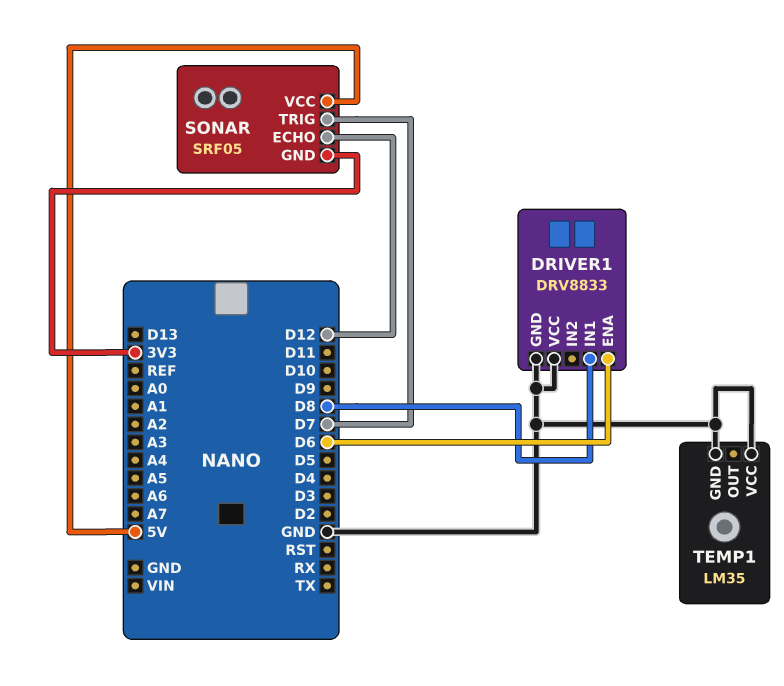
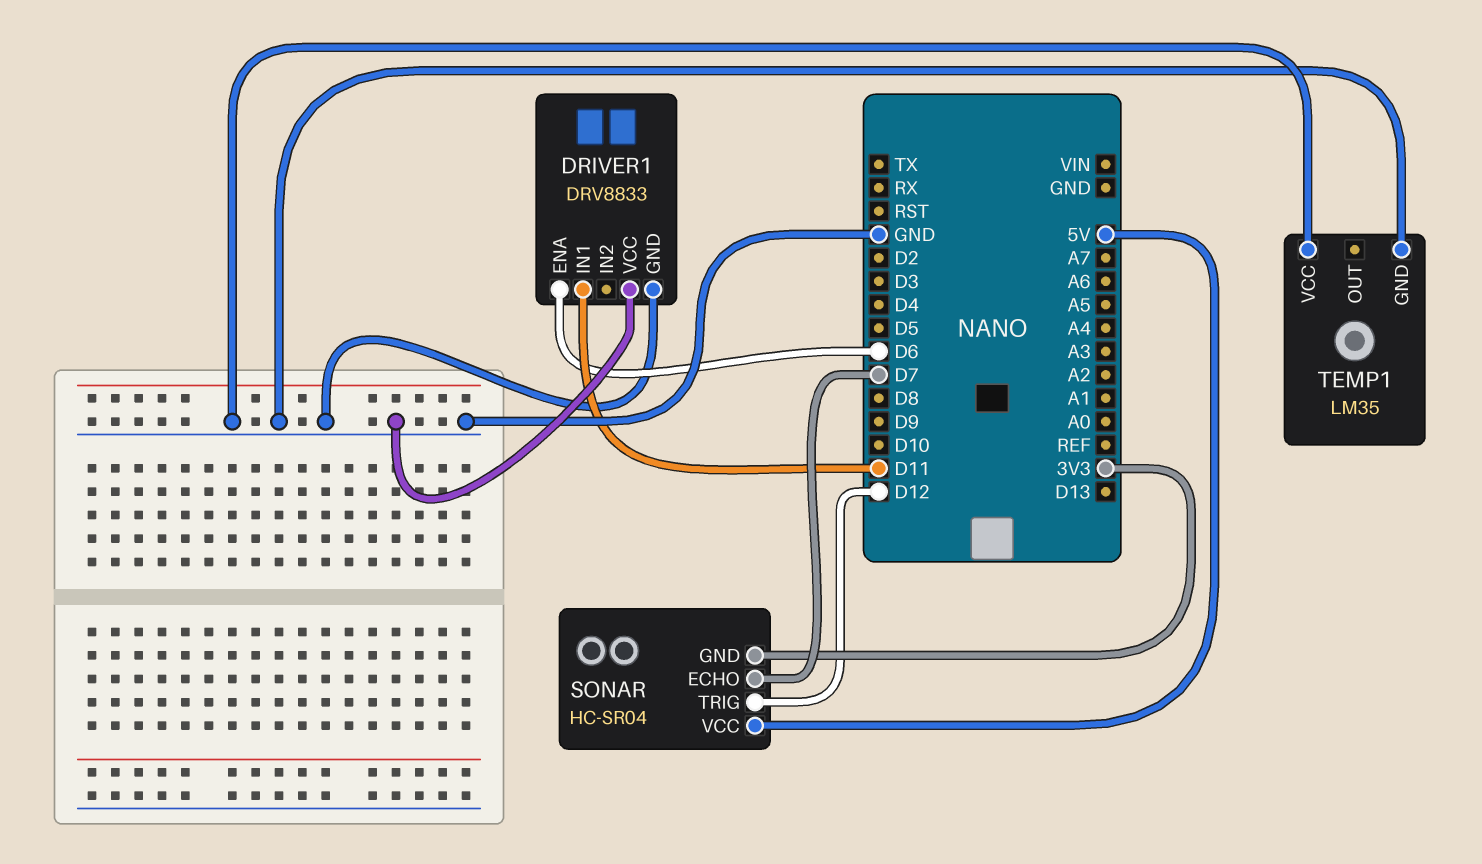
DRIVER1 pin IN1: D8 -> D11
SONAR: SRF05 -> HC-SR04
SONAR pin ECHO: D12 -> D7
SONAR pin TRIG: D7 -> D12

